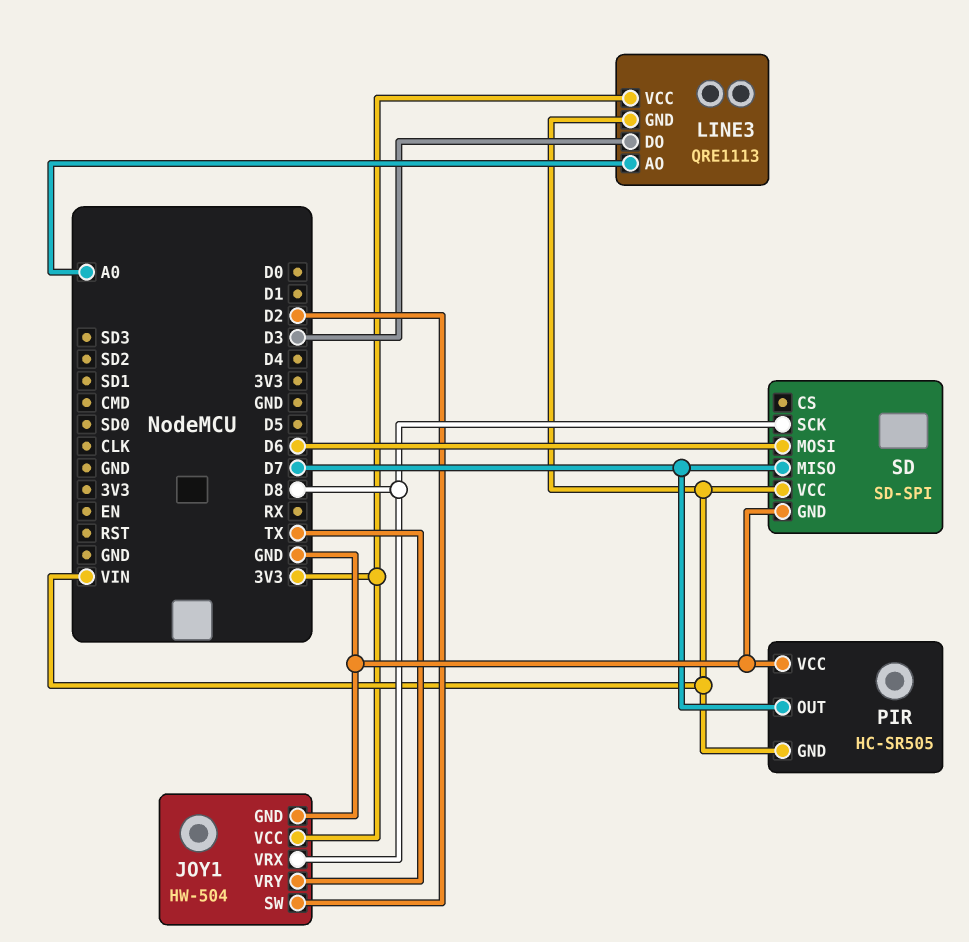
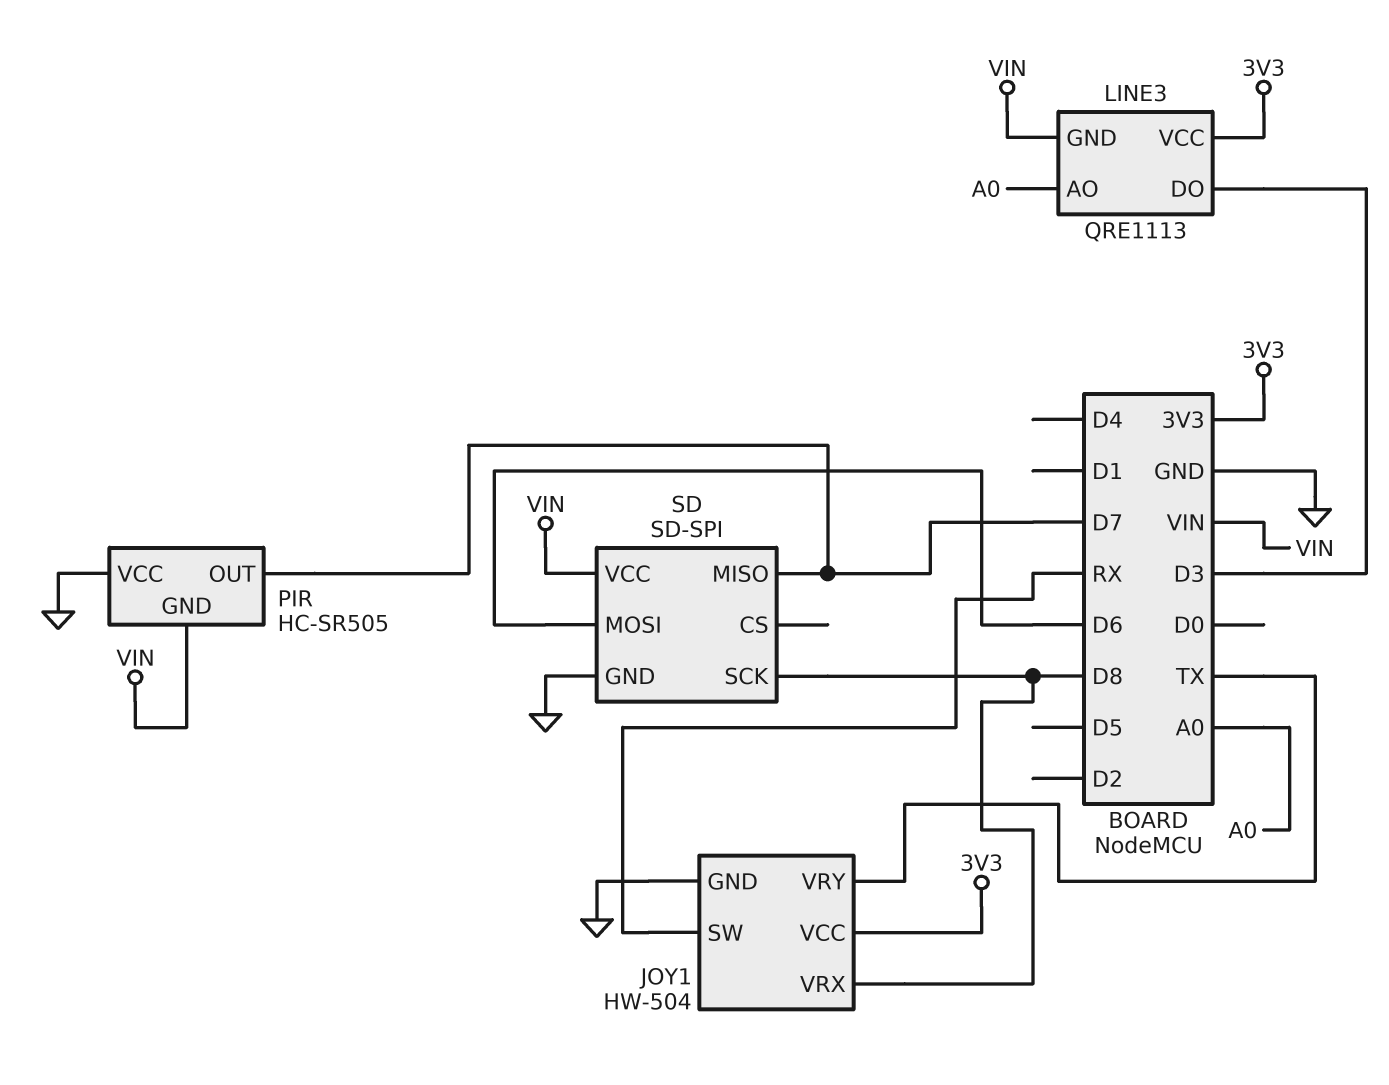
JOY1 pin SW: D2 -> RX

